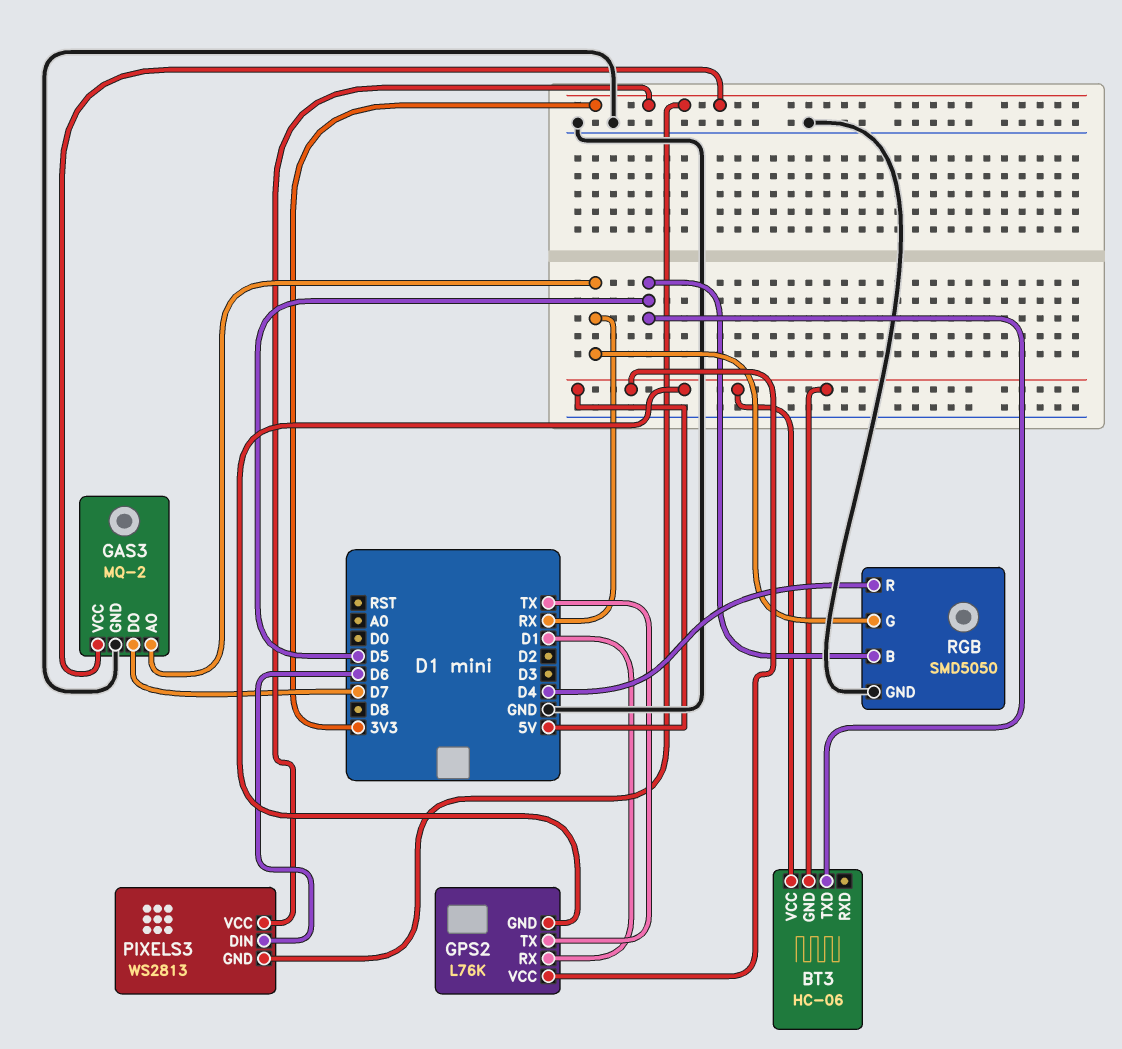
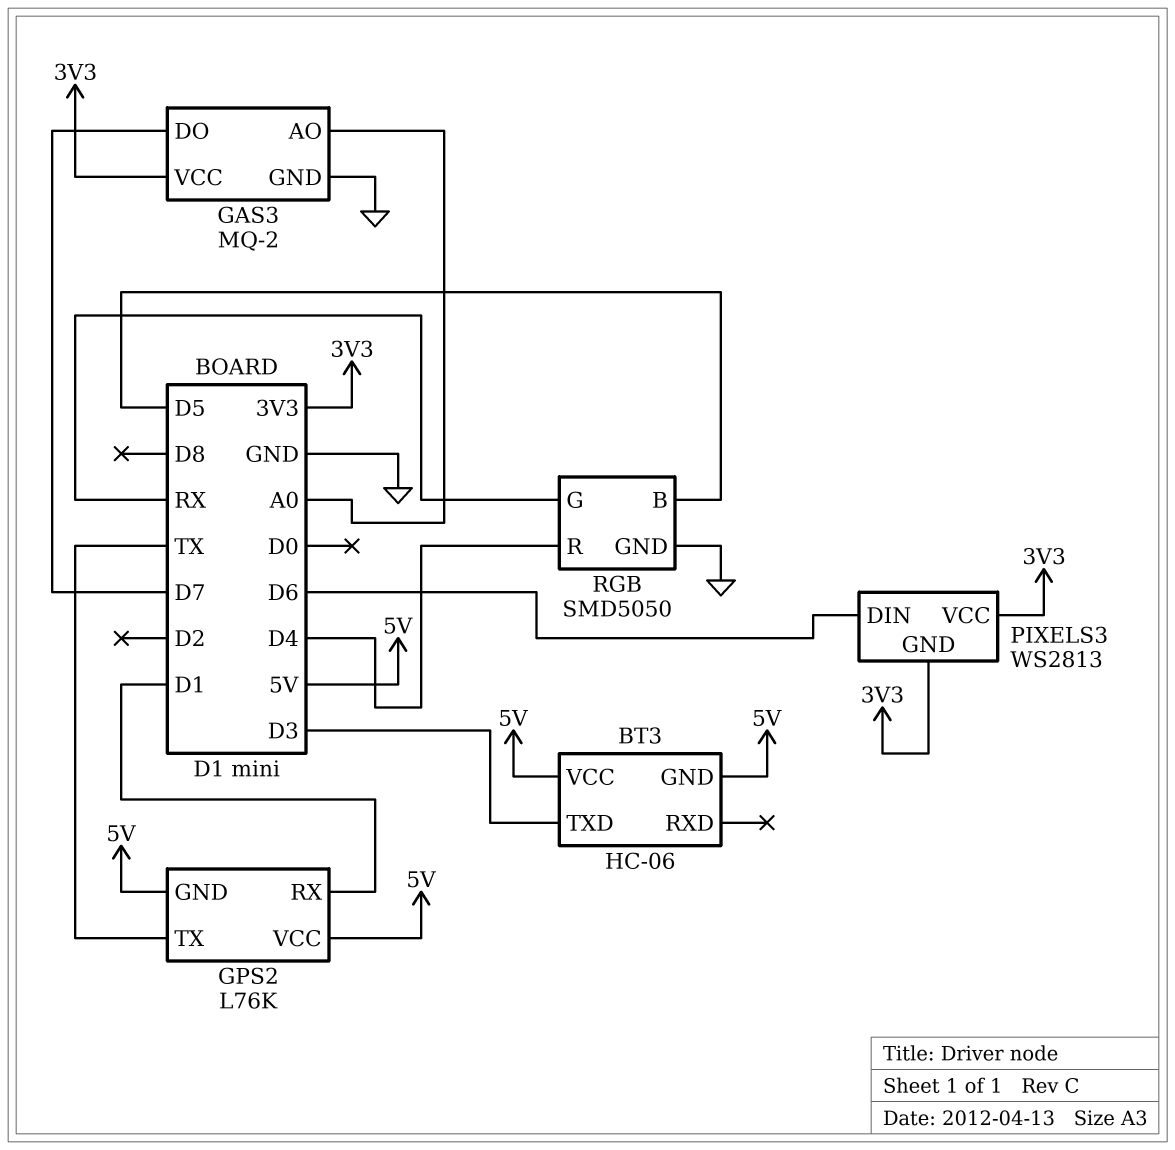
BT3 pin TXD: D5 -> D3
GAS3 pin AO: RX -> A0

